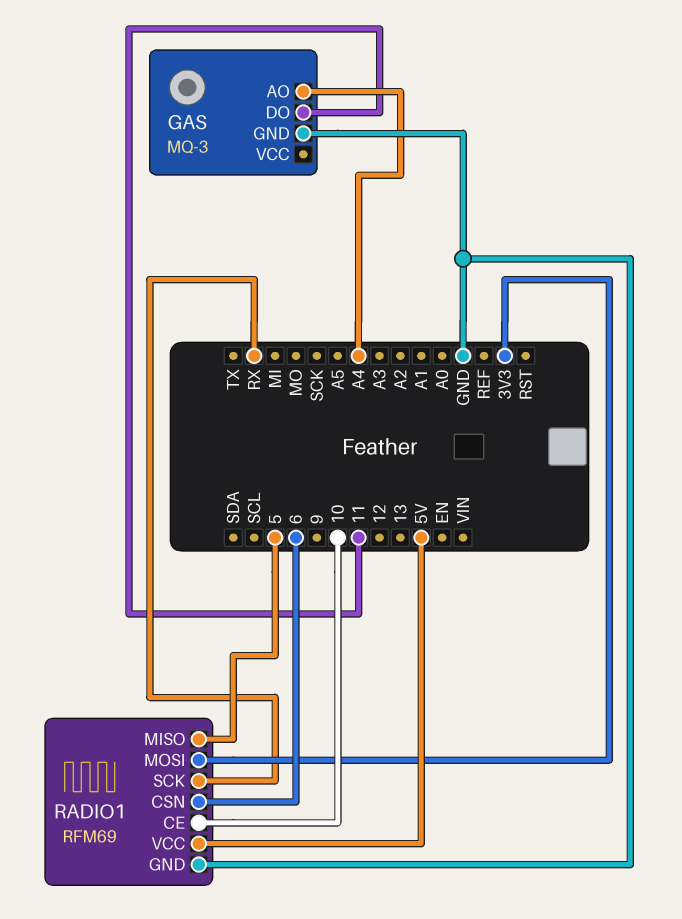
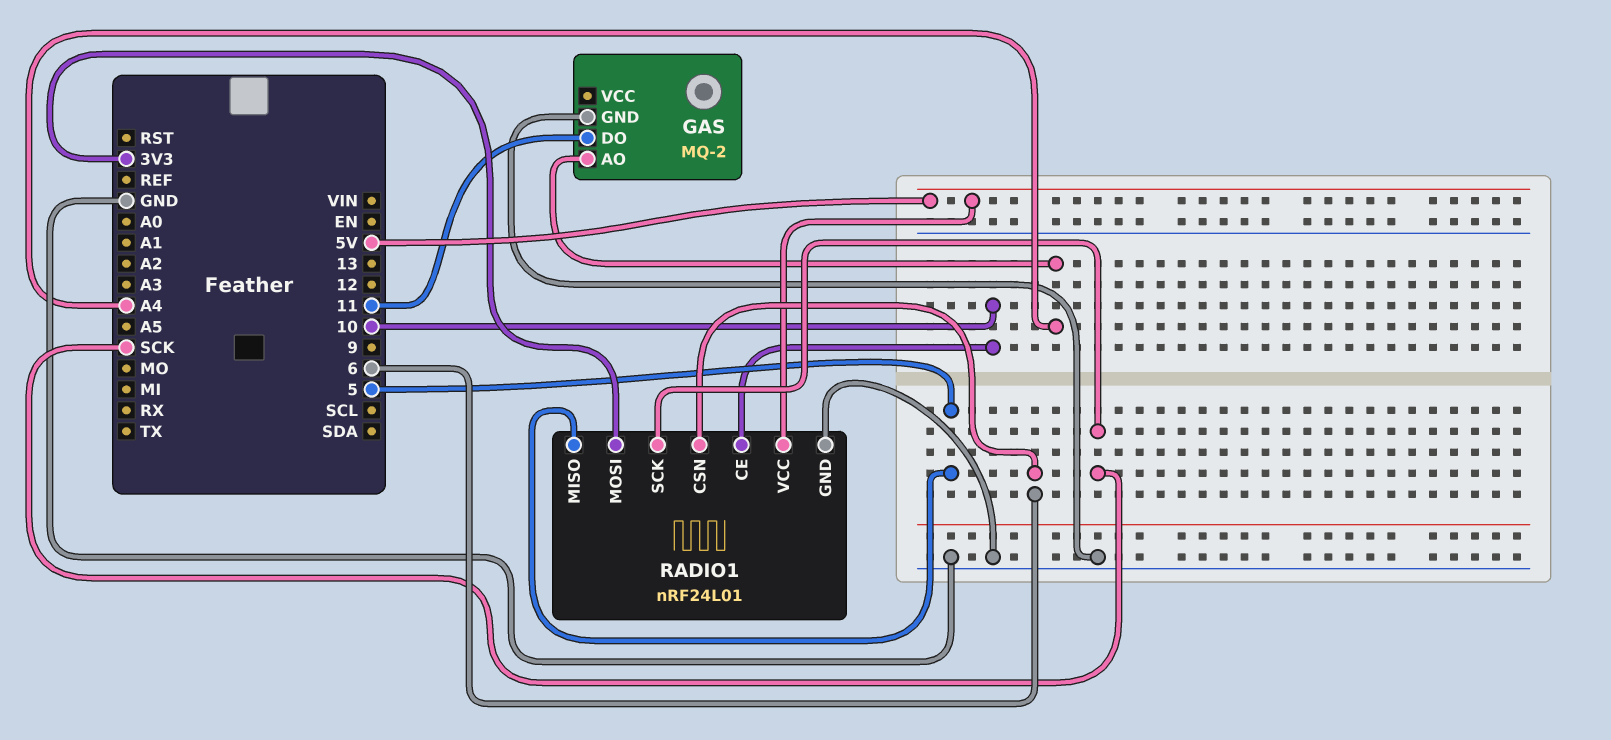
GAS: MQ-3 -> MQ-2
RADIO1: RFM69 -> nRF24L01
RADIO1 pin SCK: RX -> SCK

